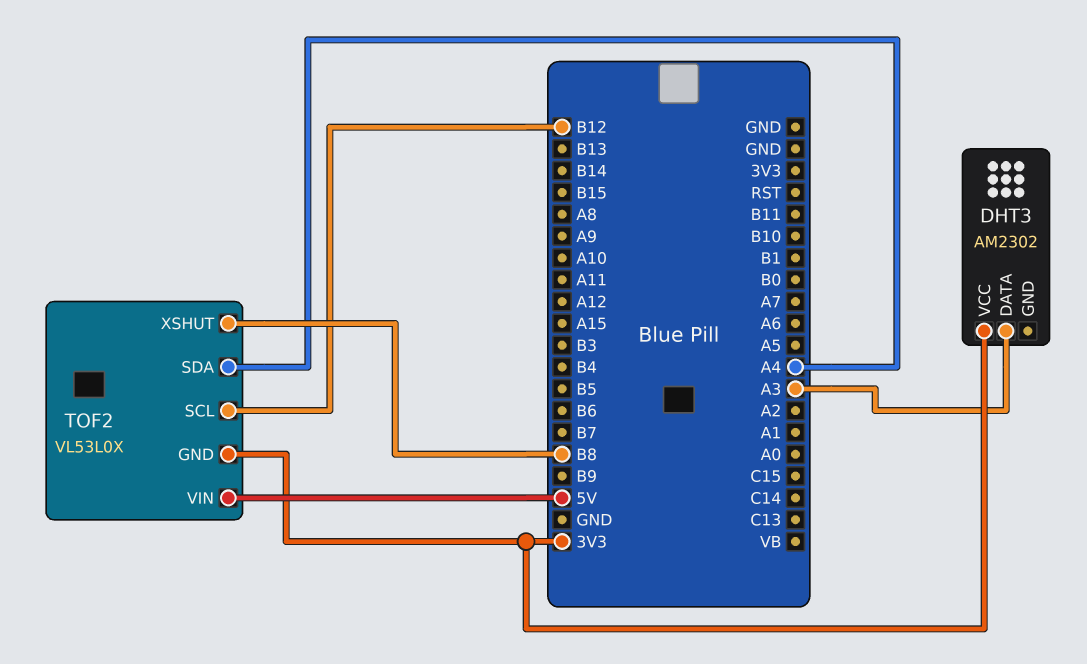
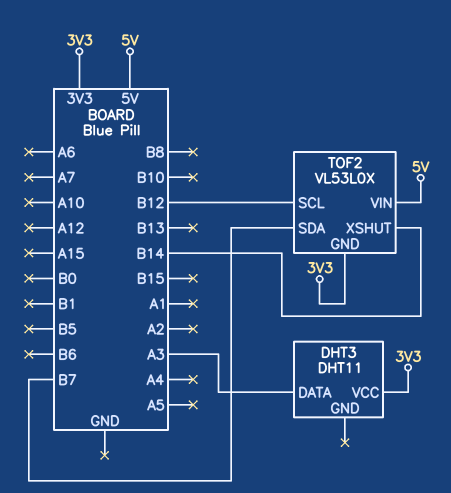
DHT3: AM2302 -> DHT11
TOF2 pin SDA: A4 -> B7
TOF2 pin XSHUT: B8 -> B14

